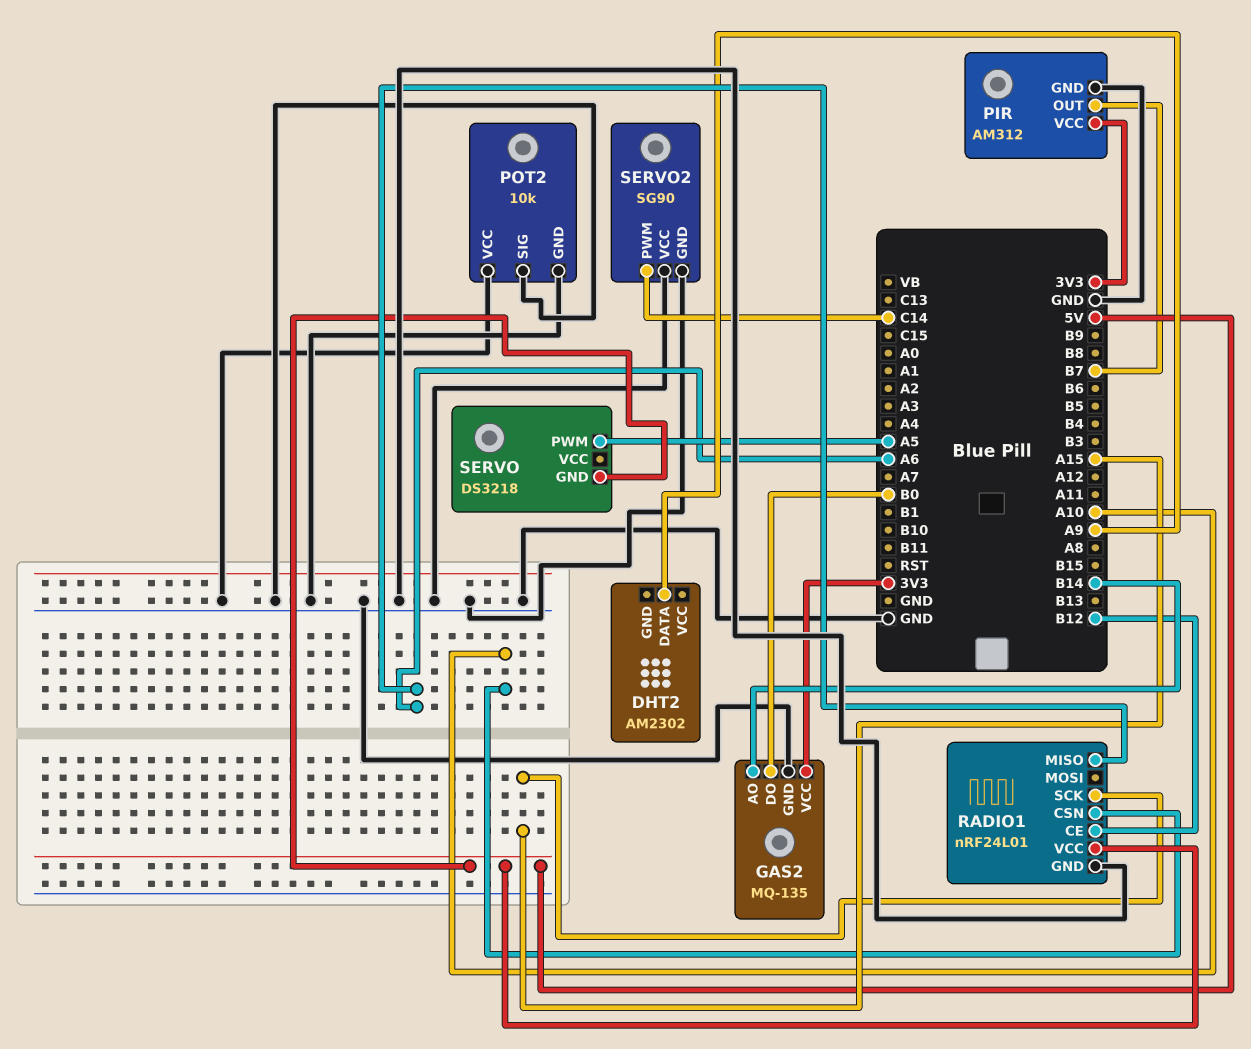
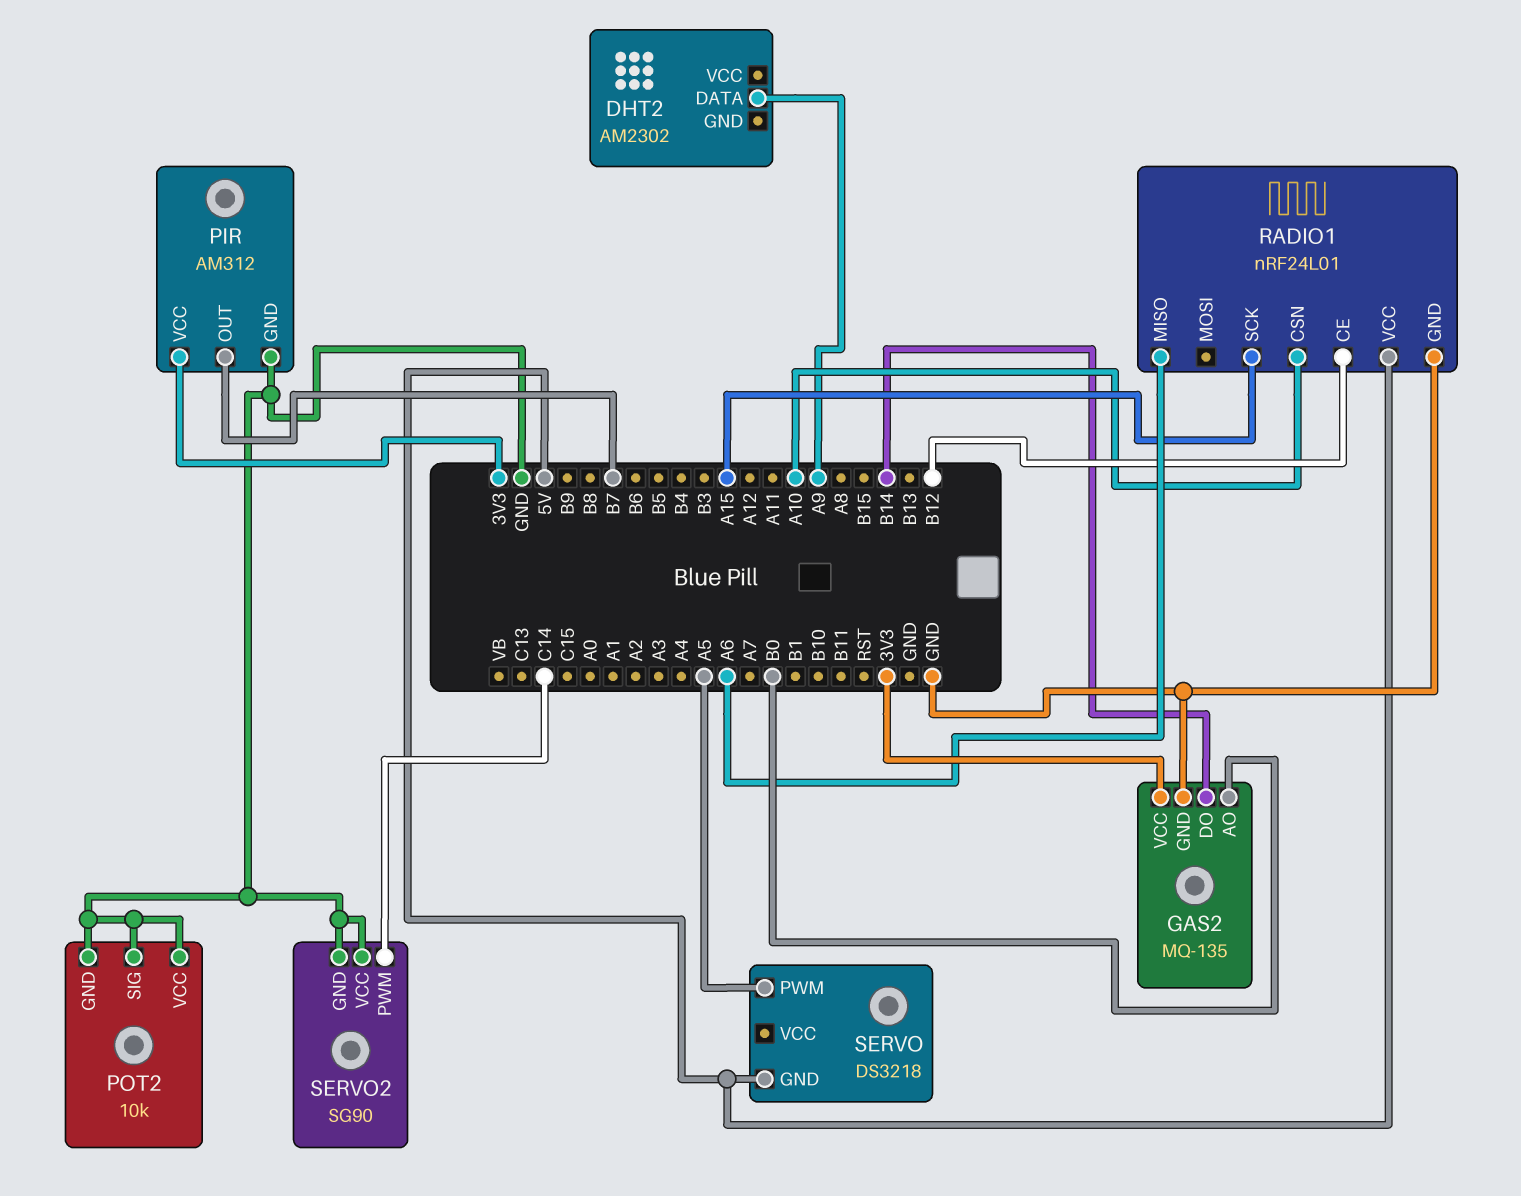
GAS2 pin AO: B14 -> B0
GAS2 pin DO: B0 -> B14

